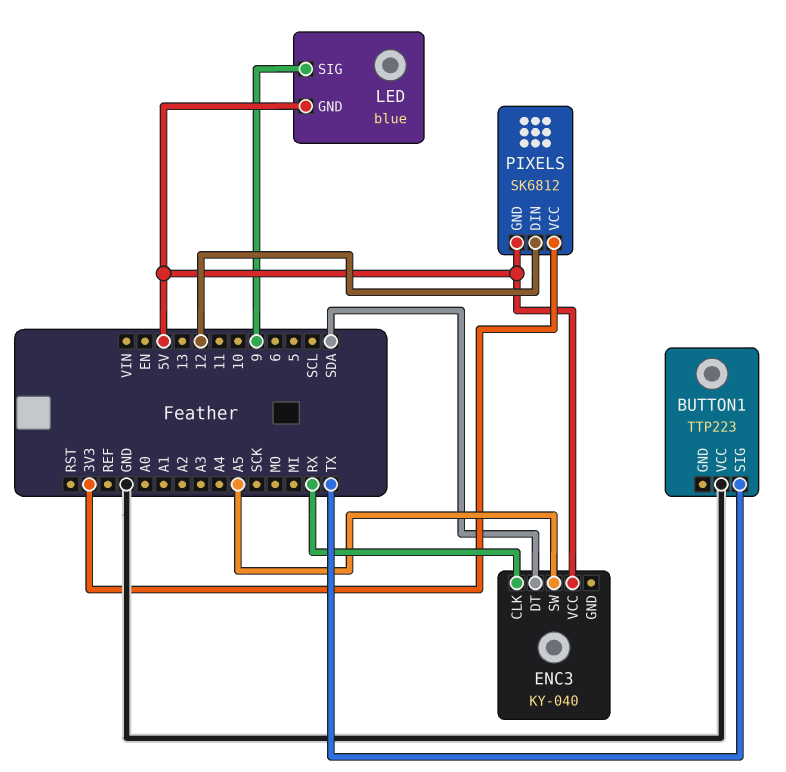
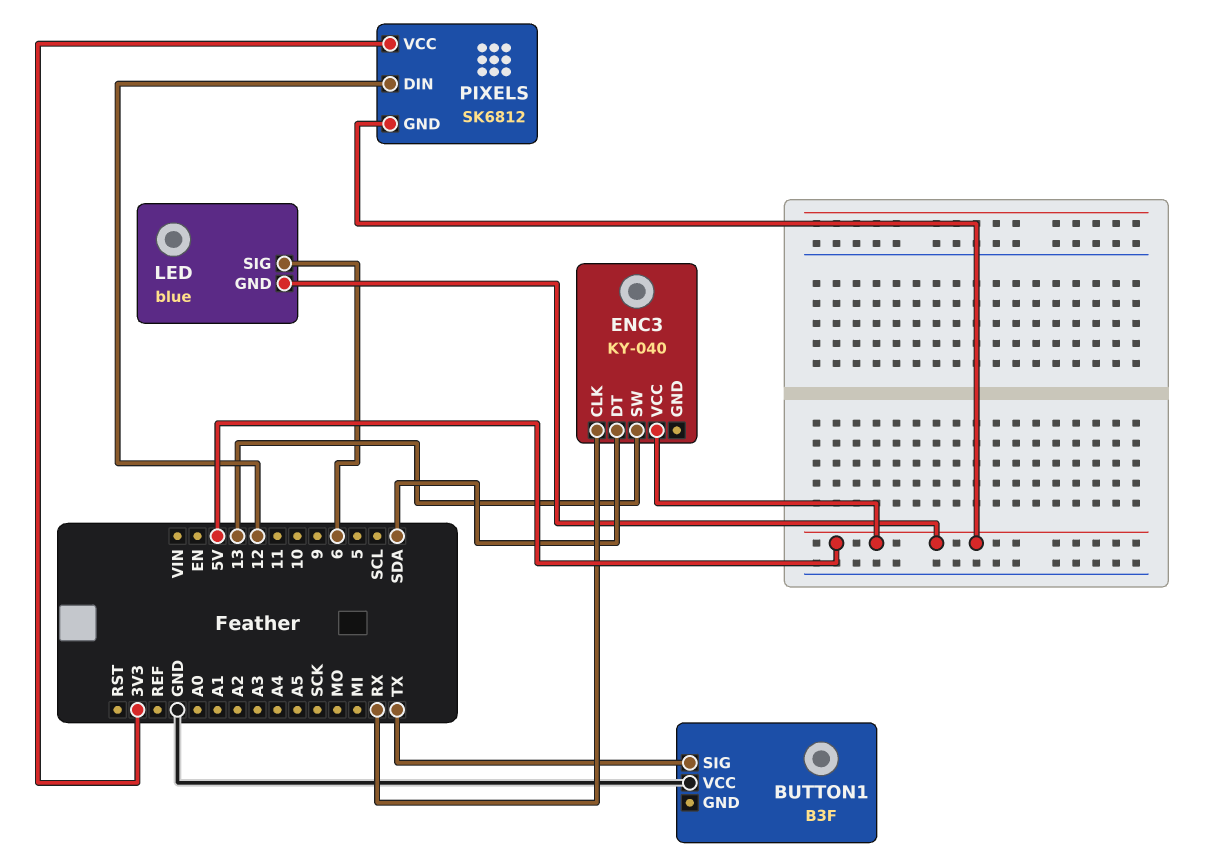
BUTTON1: TTP223 -> B3F
ENC3 pin SW: A5 -> 13
LED pin SIG: 9 -> 6

